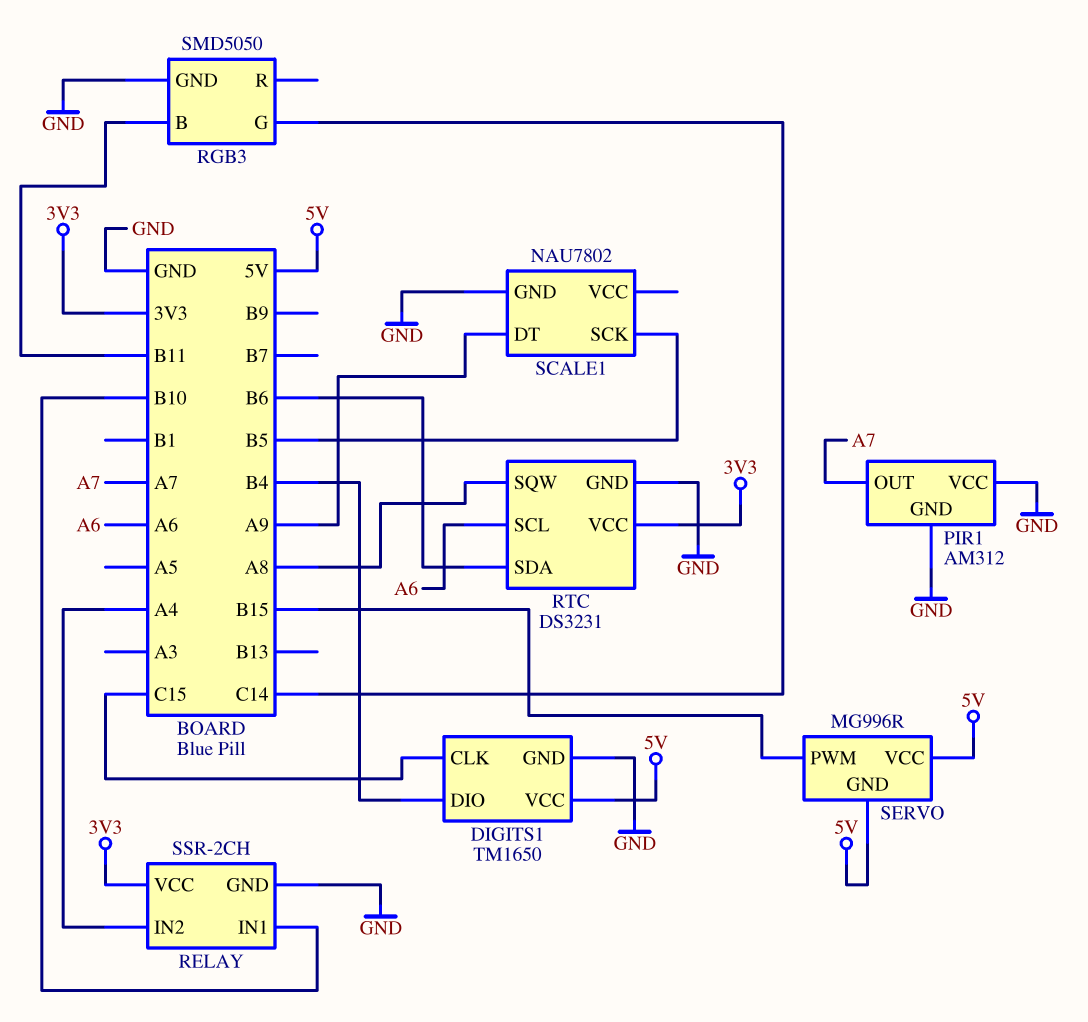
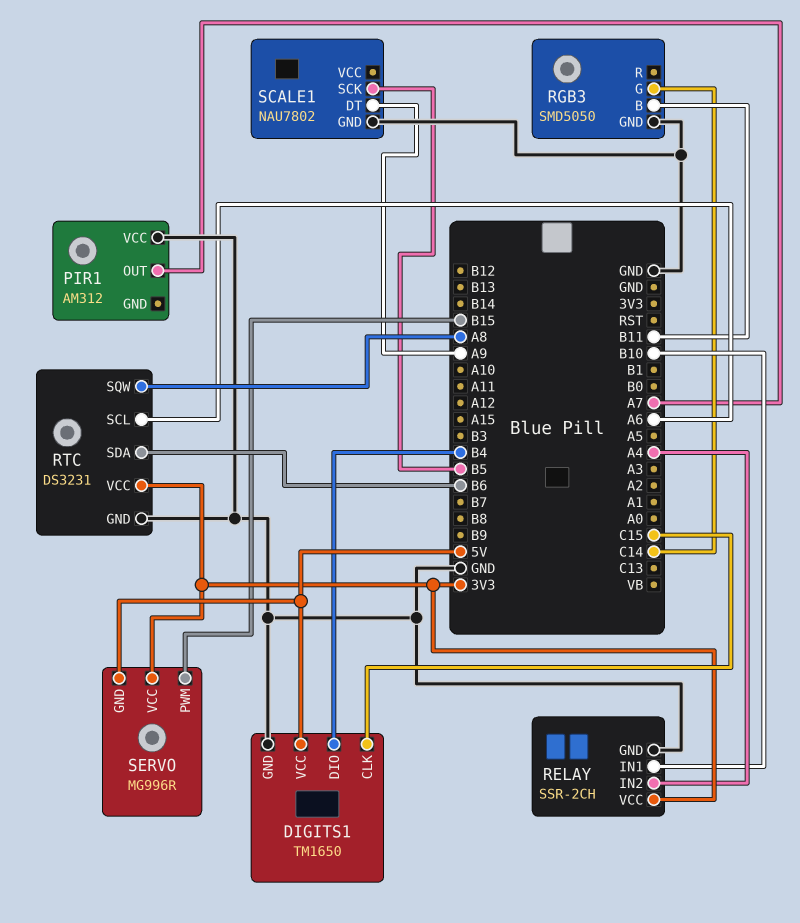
PIR1 pin GND: GND -> none
SERVO pin VCC: 5V -> 3V3

